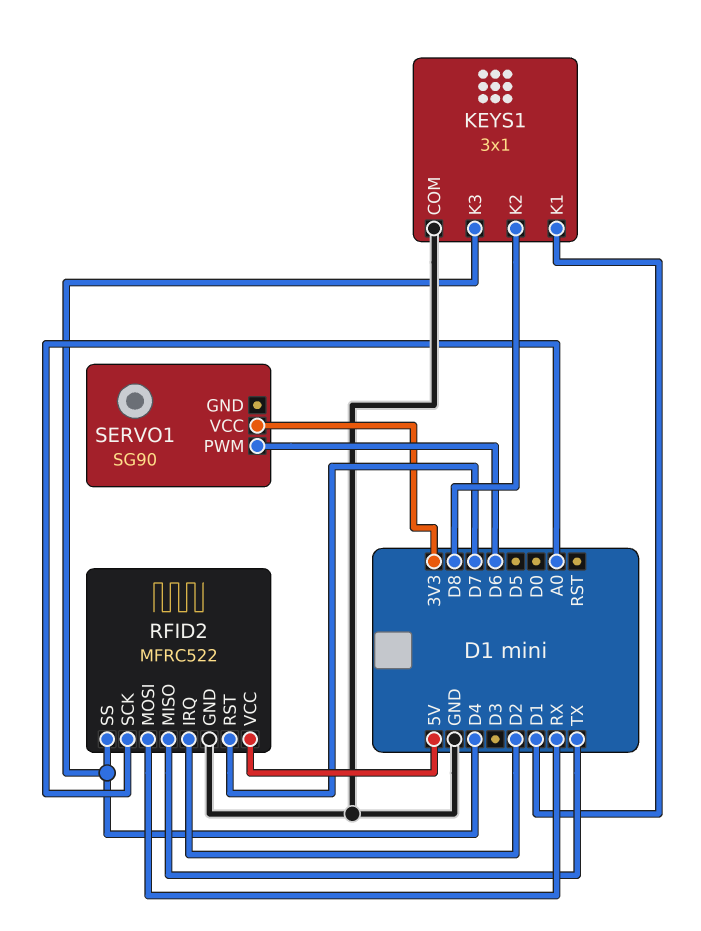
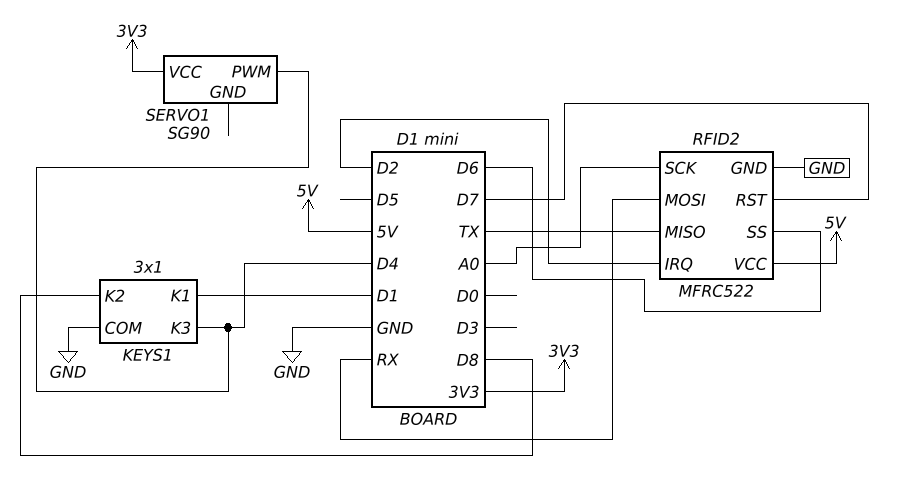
RFID2 pin SS: D4 -> D6
SERVO1 pin PWM: D6 -> D4

